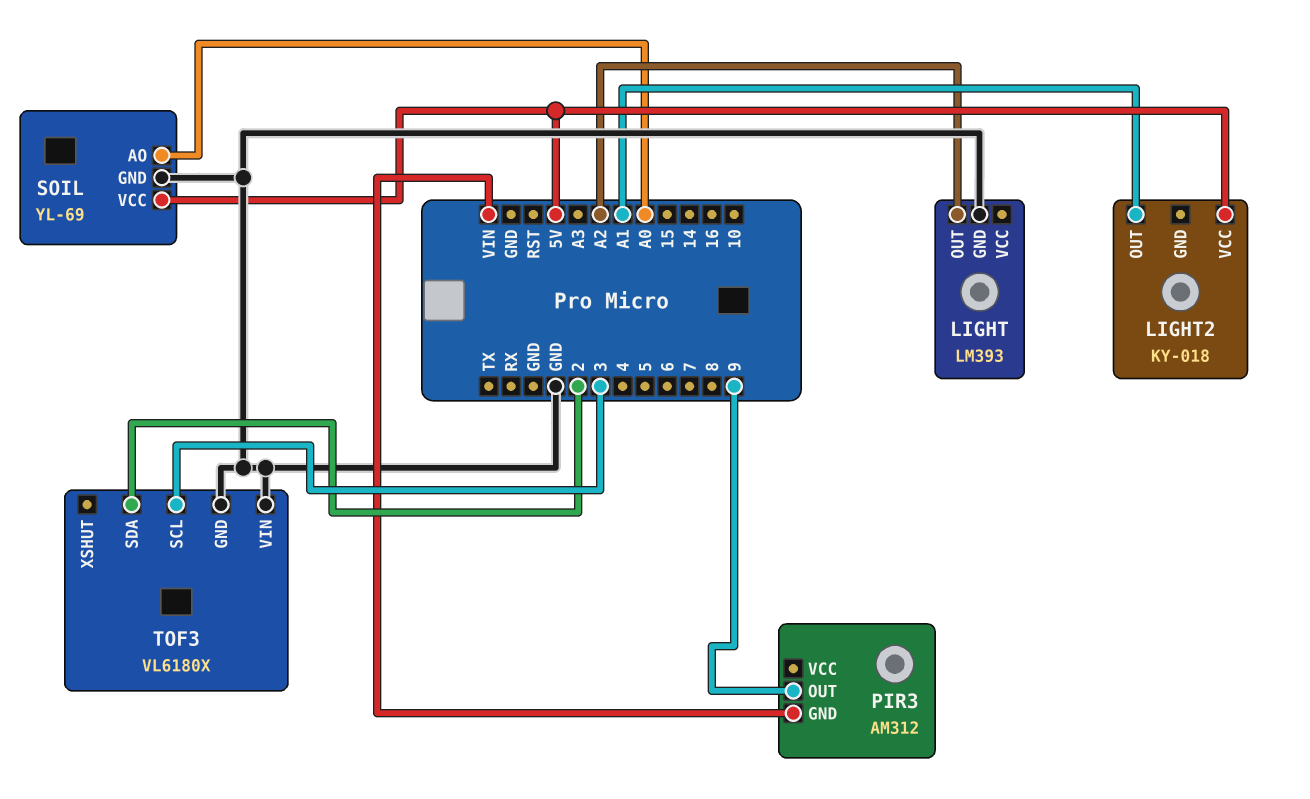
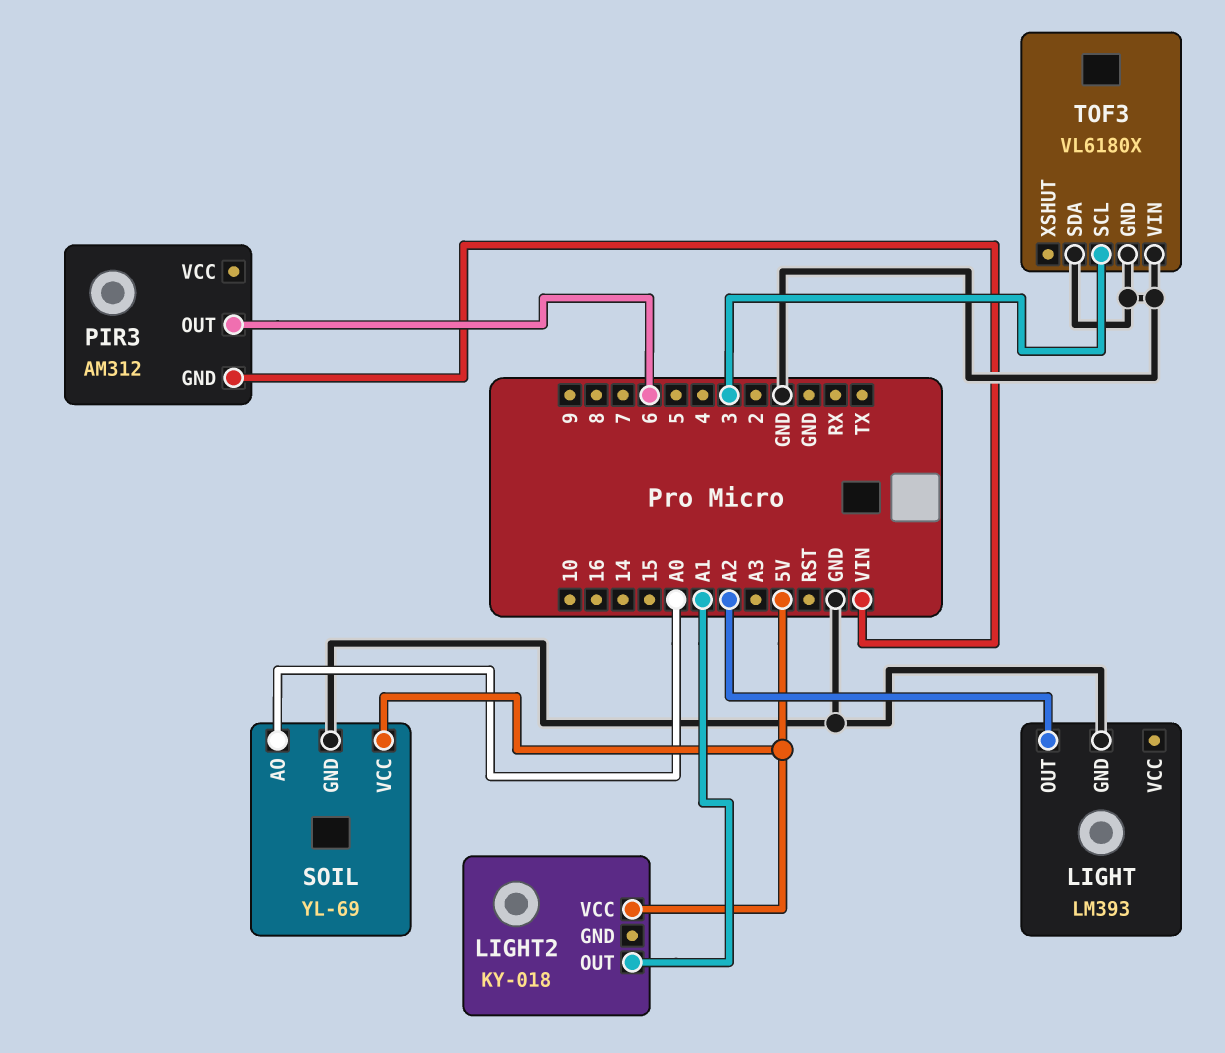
PIR3 pin OUT: 9 -> 6
TOF3 pin SDA: 2 -> GND

